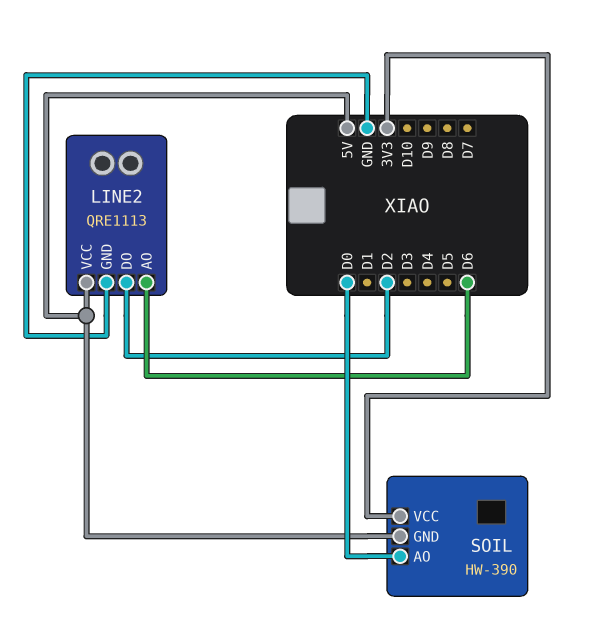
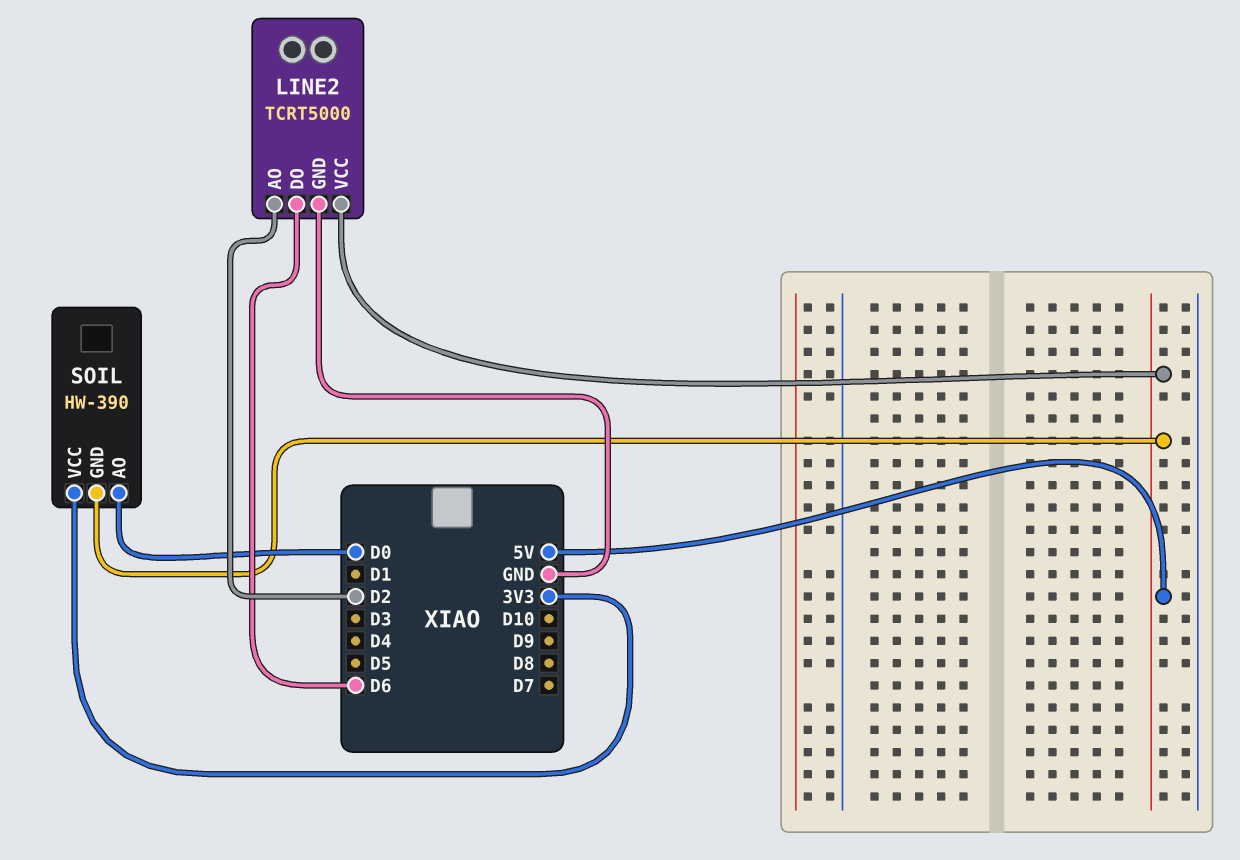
LINE2: QRE1113 -> TCRT5000
LINE2 pin AO: D6 -> D2
LINE2 pin DO: D2 -> D6

